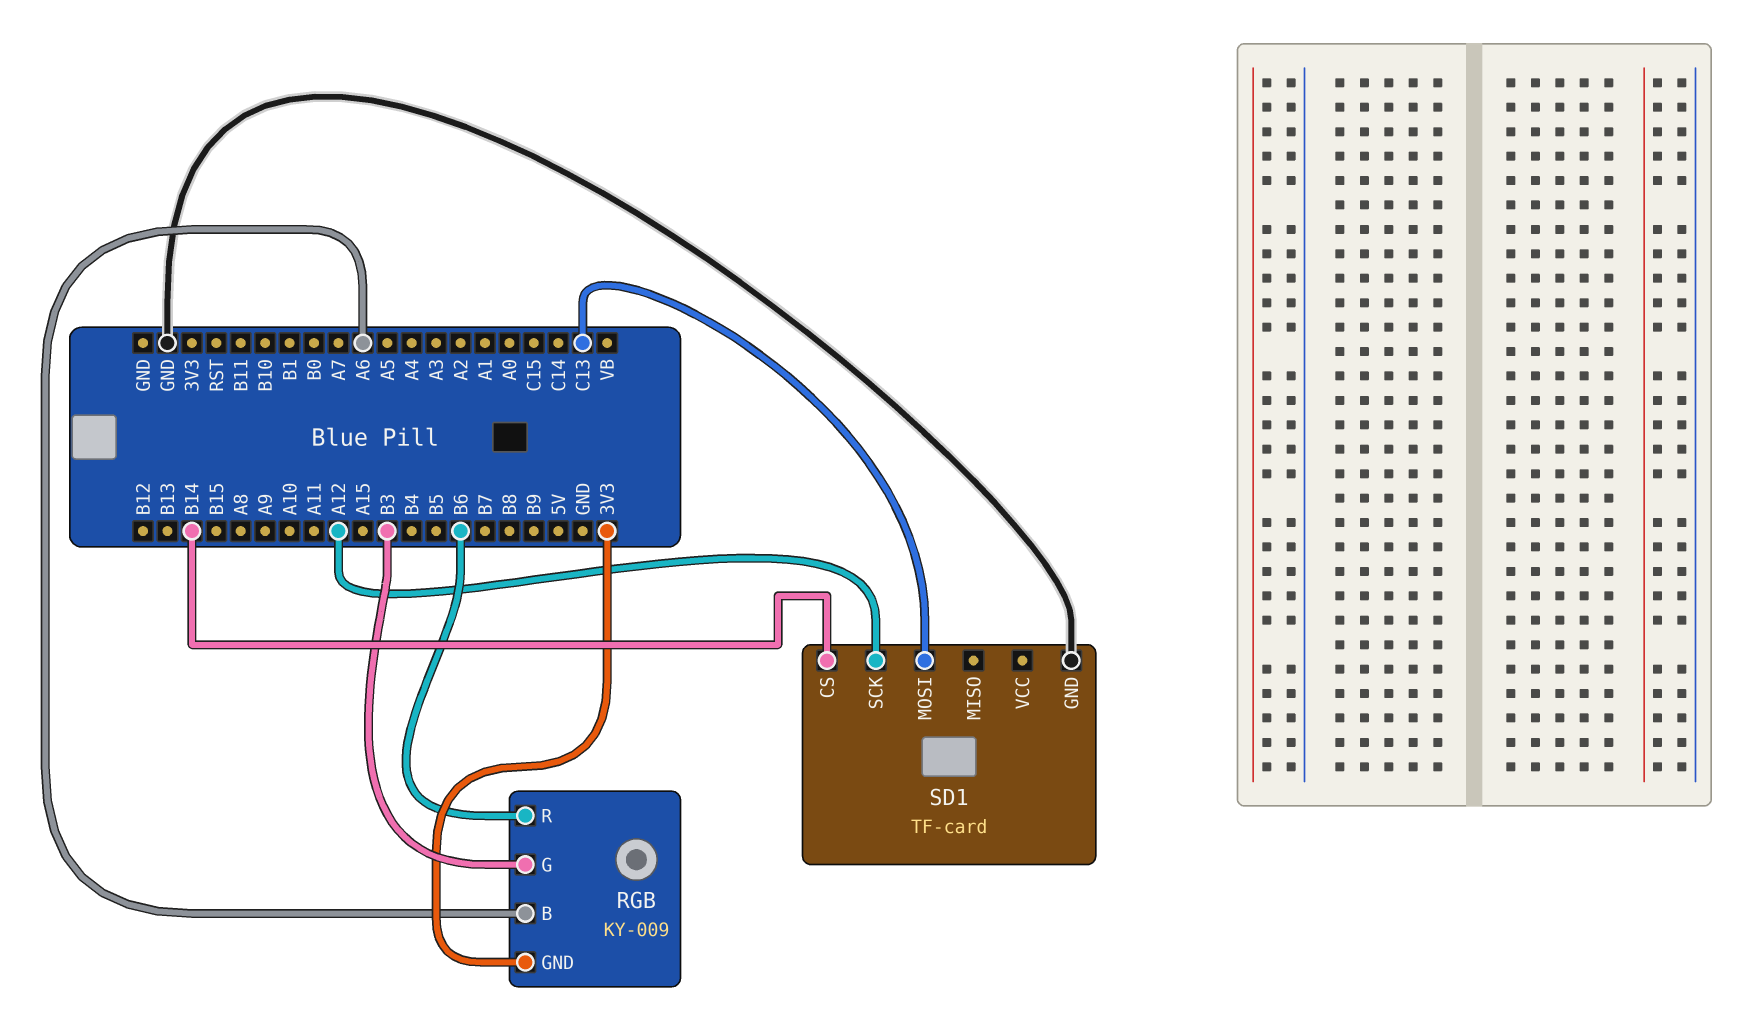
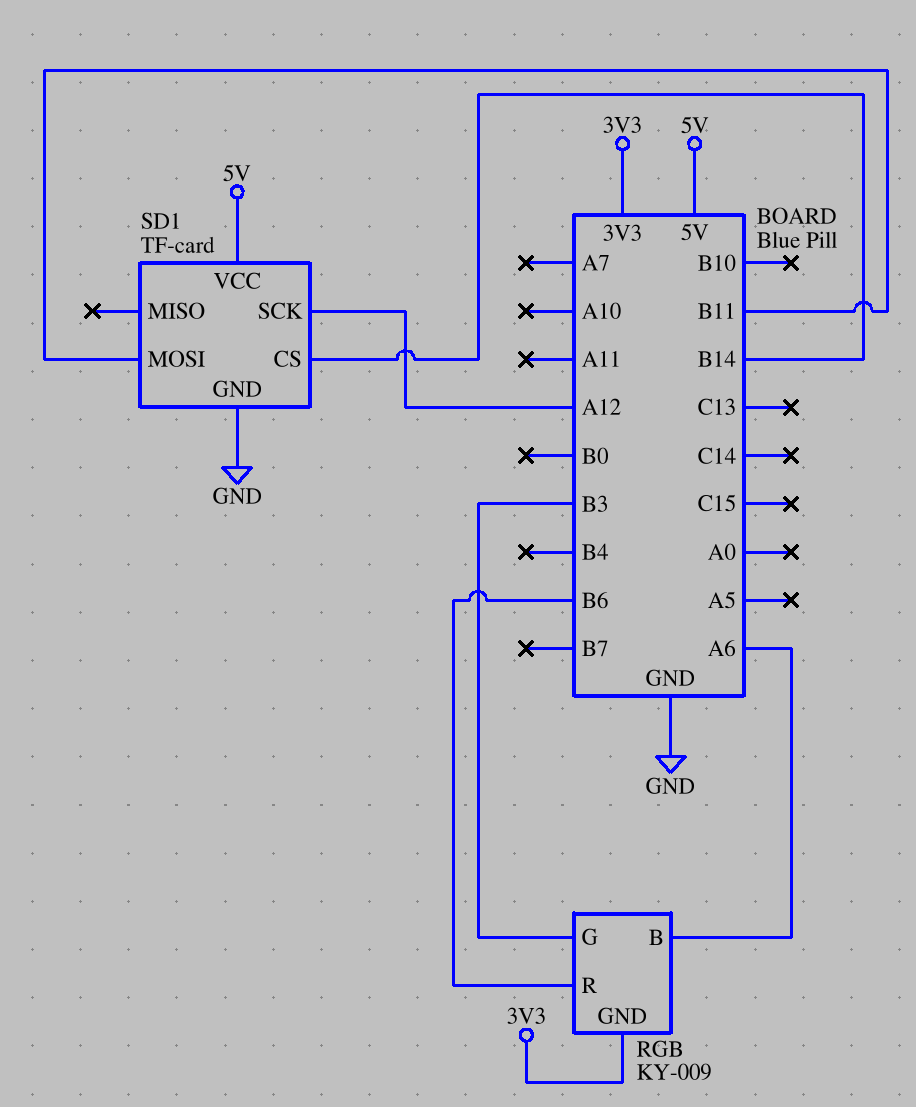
SD1 pin MOSI: C13 -> B11
SD1 pin VCC: none -> 5V

